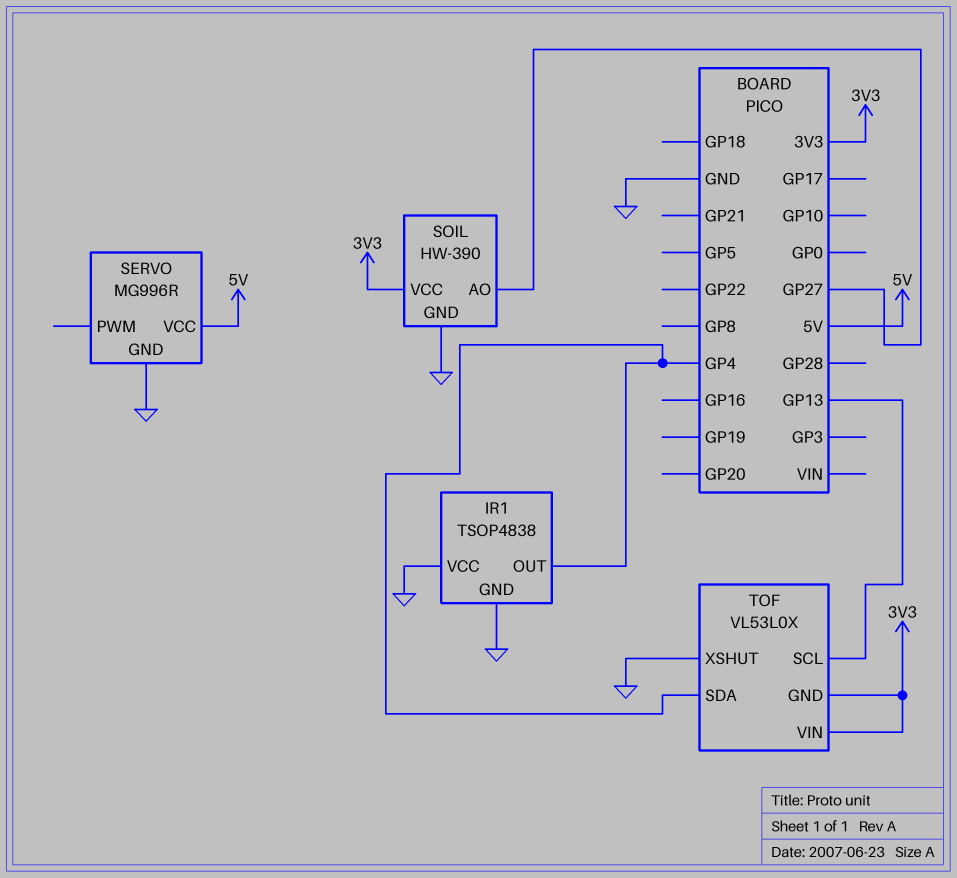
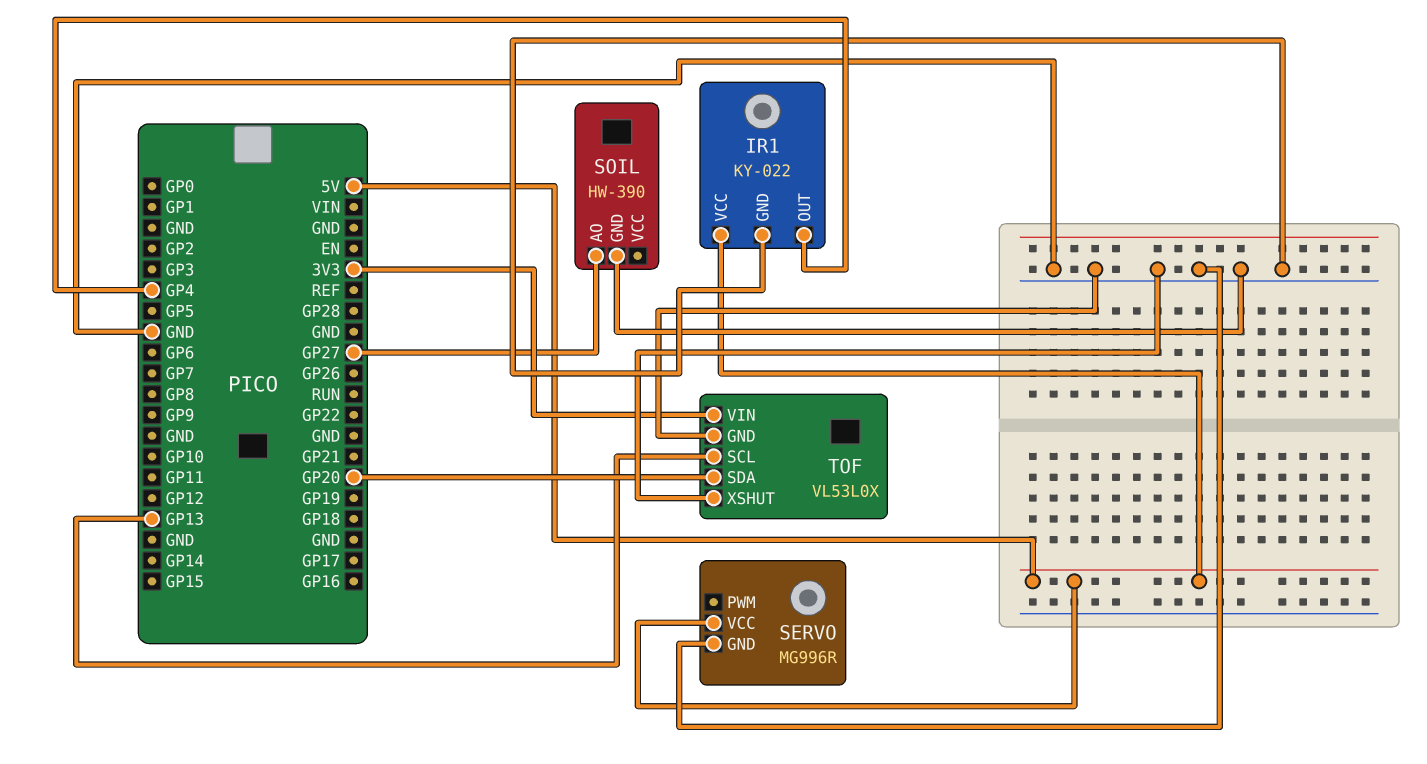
IR1: TSOP4838 -> KY-022
IR1 pin VCC: GND -> 5V
SOIL pin VCC: 3V3 -> none
TOF pin GND: 3V3 -> GND
TOF pin SDA: GP4 -> GP20

